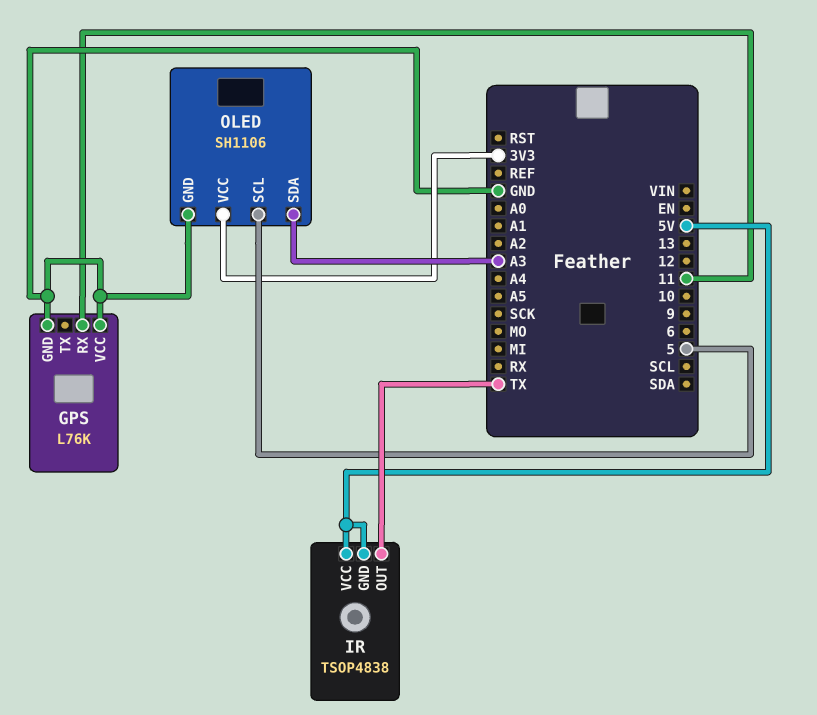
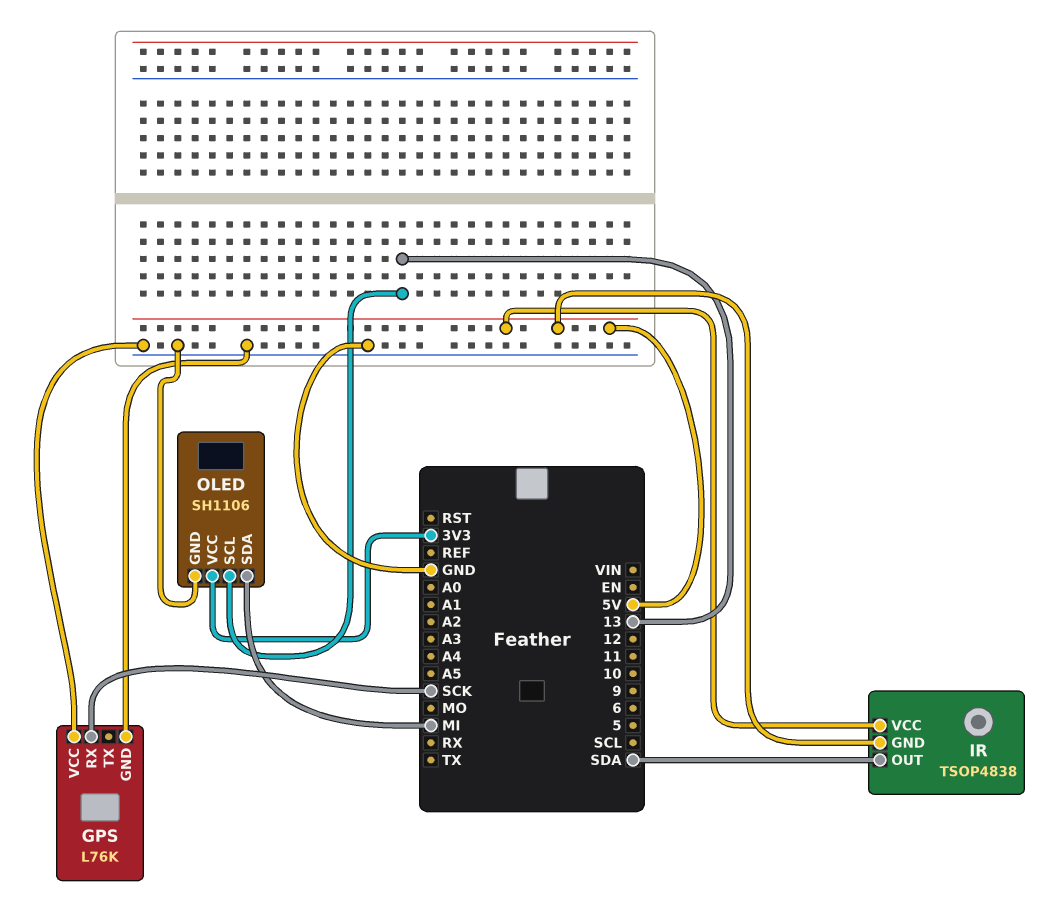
GPS pin RX: 11 -> SCK
IR pin OUT: TX -> SDA
OLED pin SCL: 5 -> 13
OLED pin SDA: A3 -> MI

